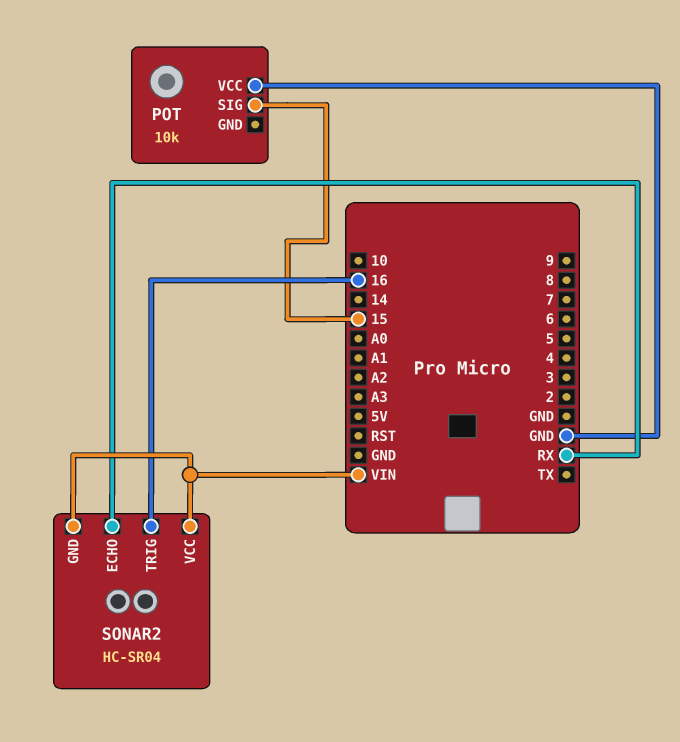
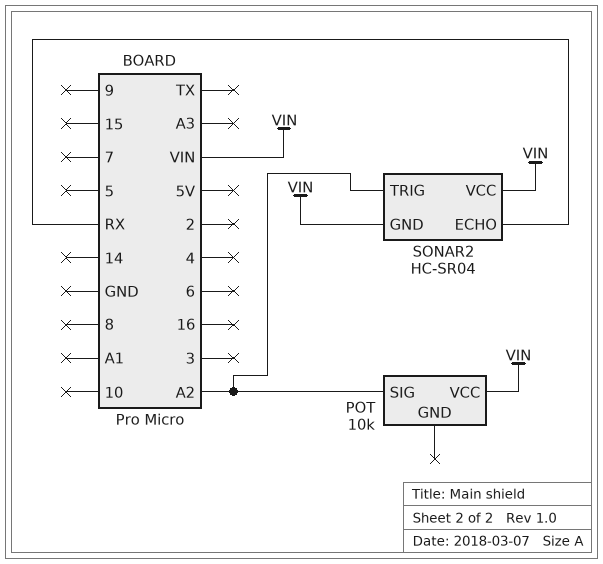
POT pin SIG: 15 -> A2
POT pin VCC: GND -> VIN
SONAR2 pin TRIG: 16 -> A2

